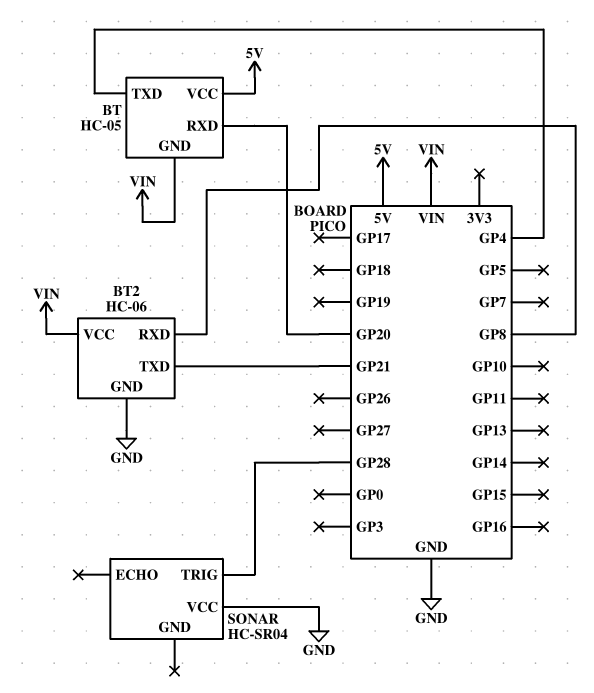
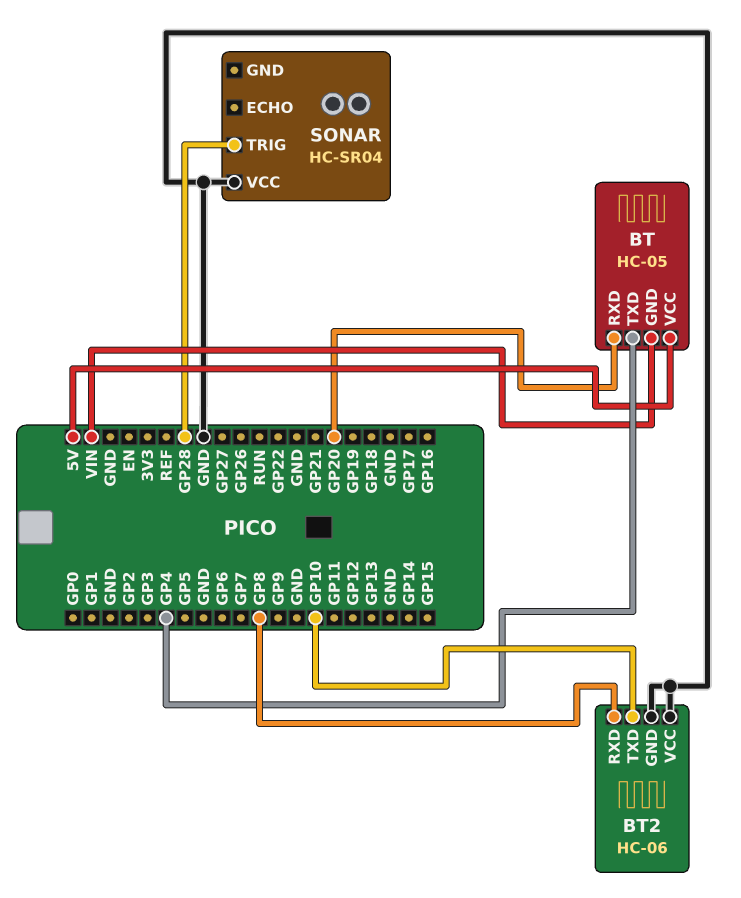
BT2 pin TXD: GP21 -> GP10
BT2 pin VCC: VIN -> GND

